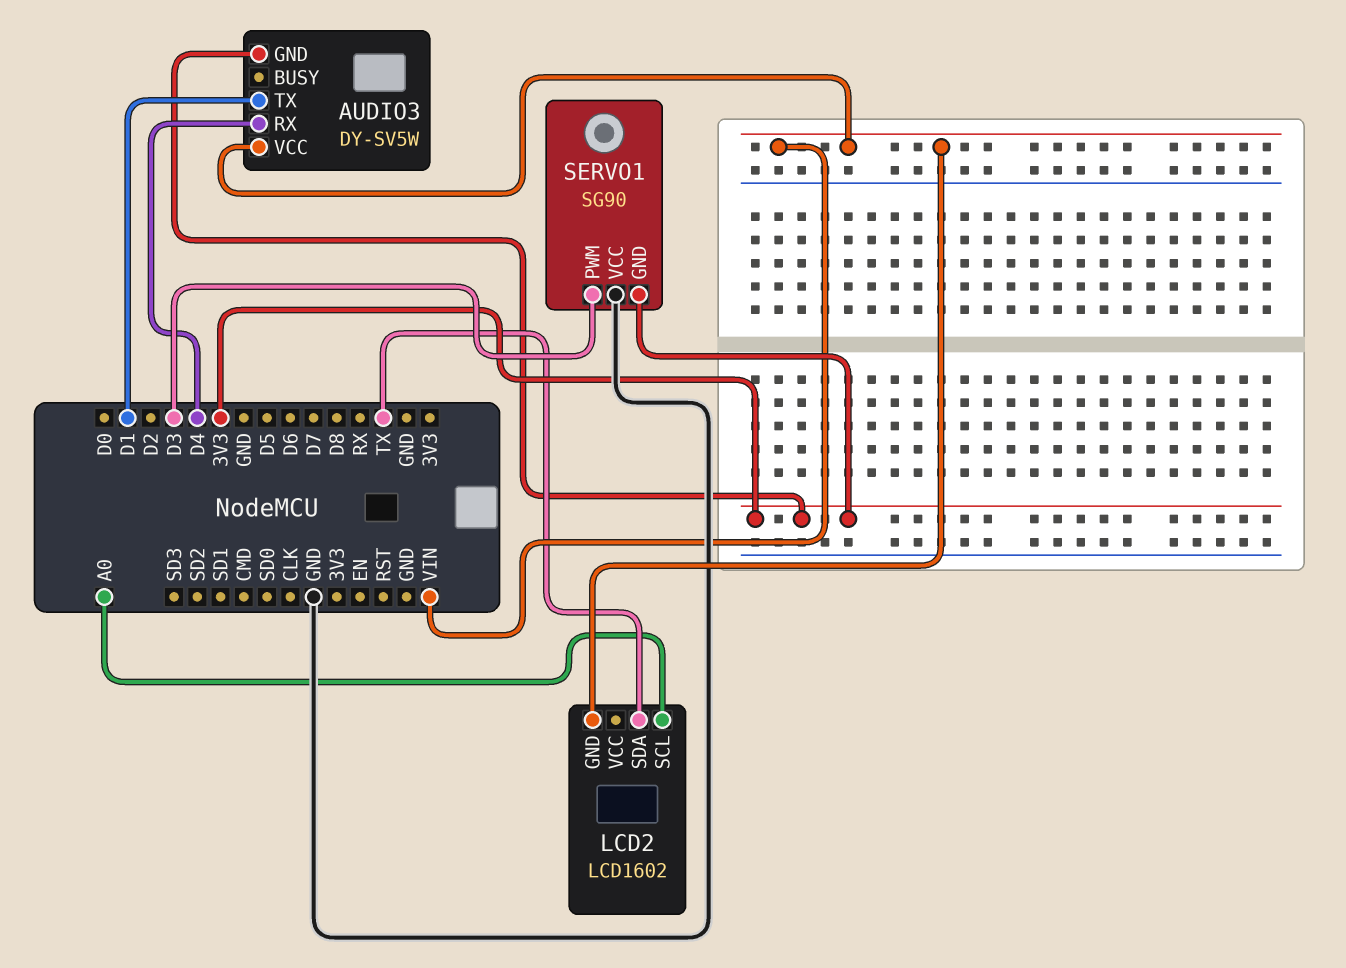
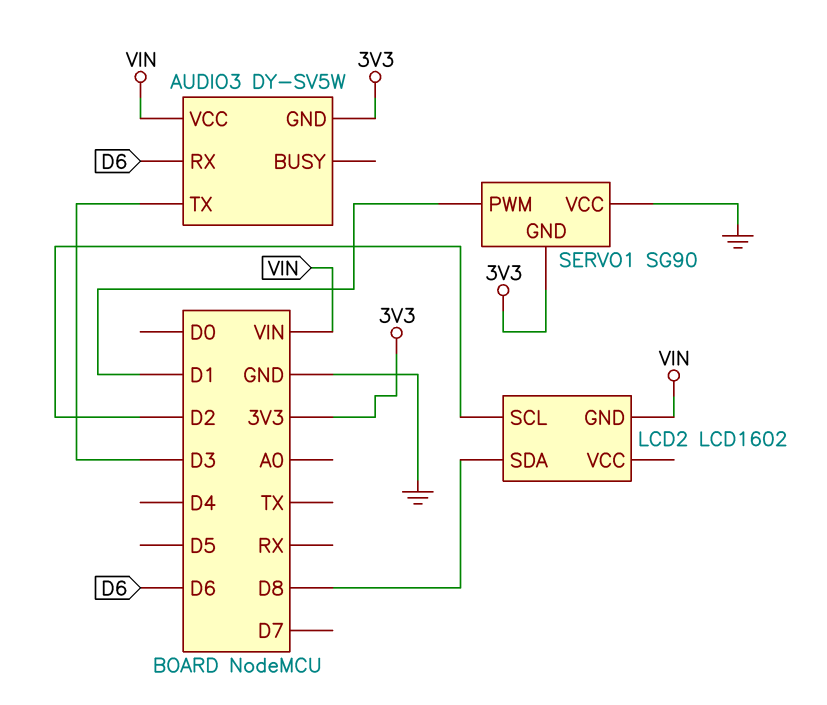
AUDIO3 pin RX: D4 -> D6
AUDIO3 pin TX: D1 -> D3
LCD2 pin SCL: A0 -> D2
LCD2 pin SDA: TX -> D8
SERVO1 pin PWM: D3 -> D1

